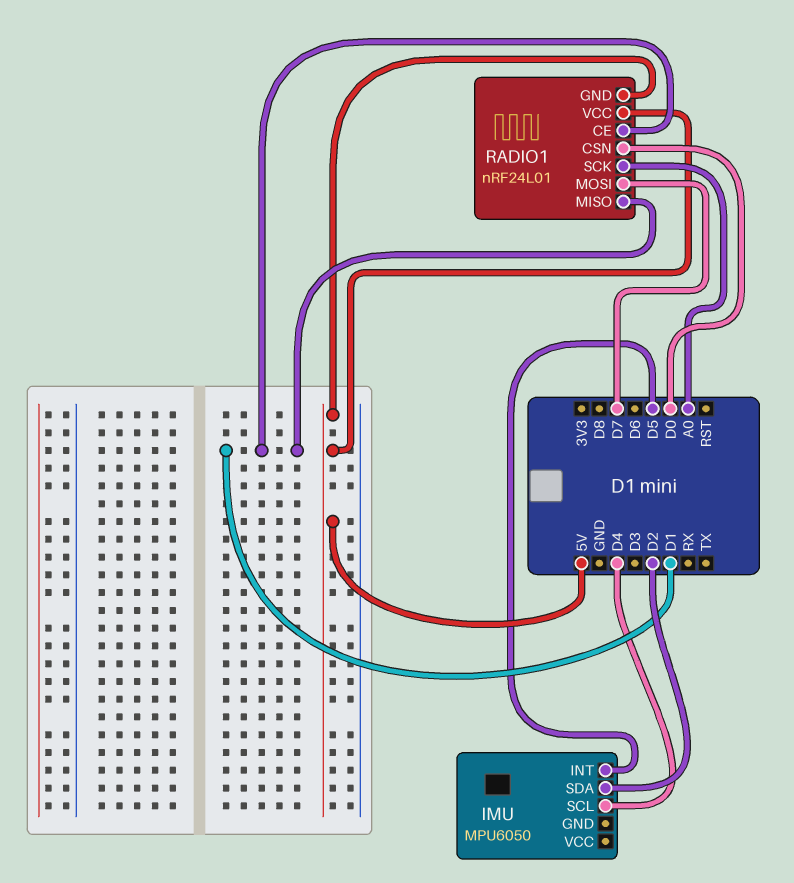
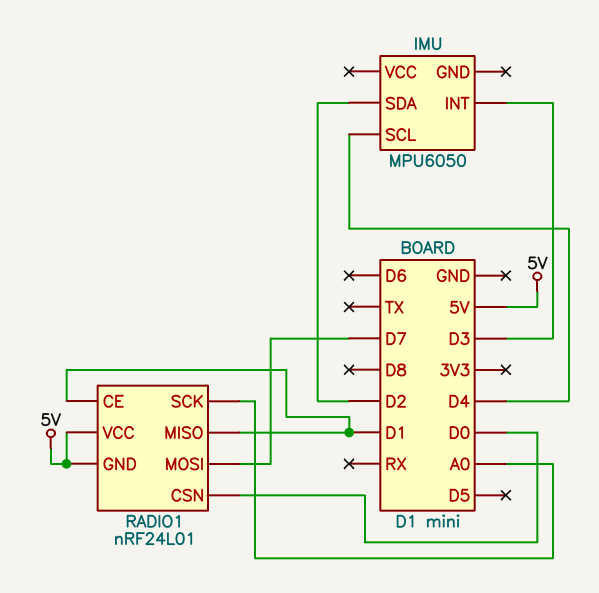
IMU pin INT: D5 -> D3

